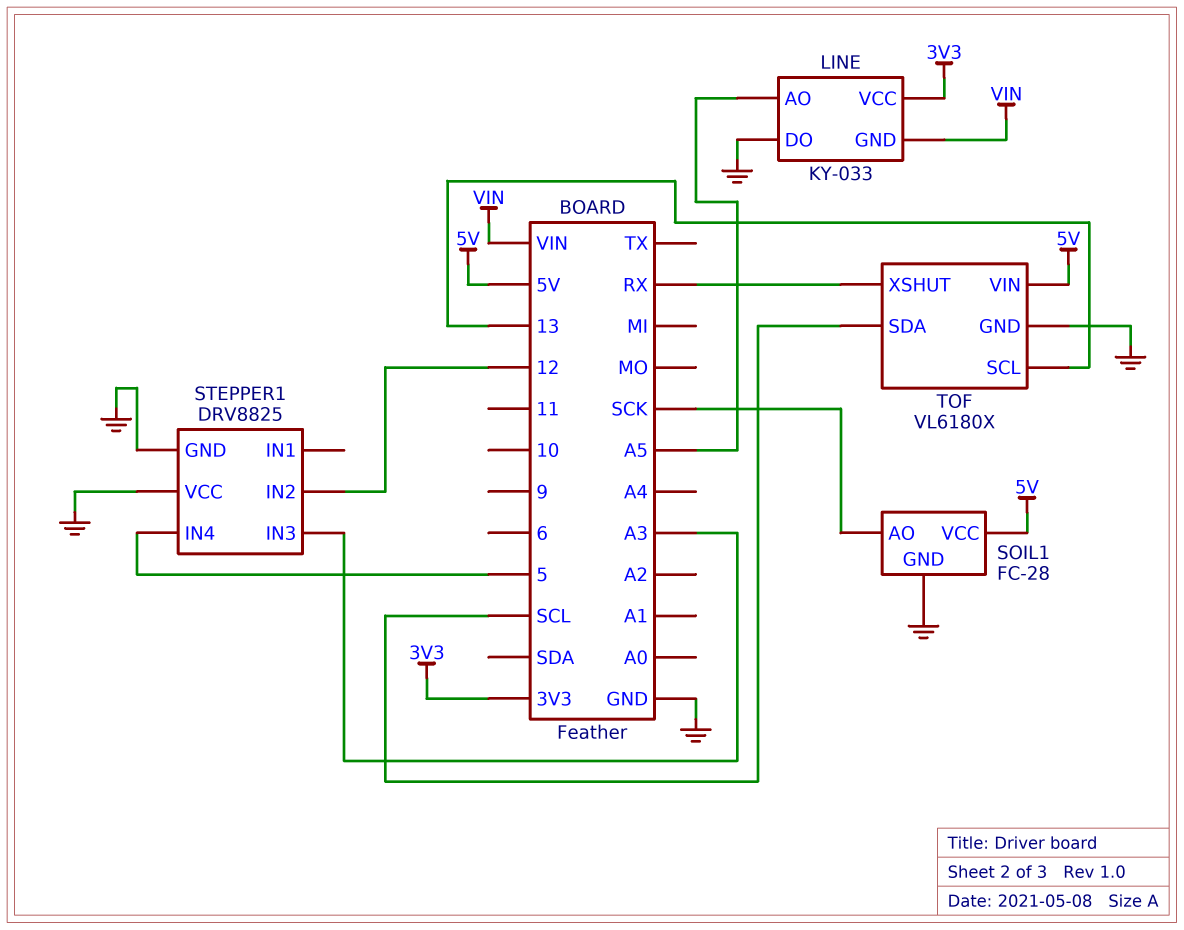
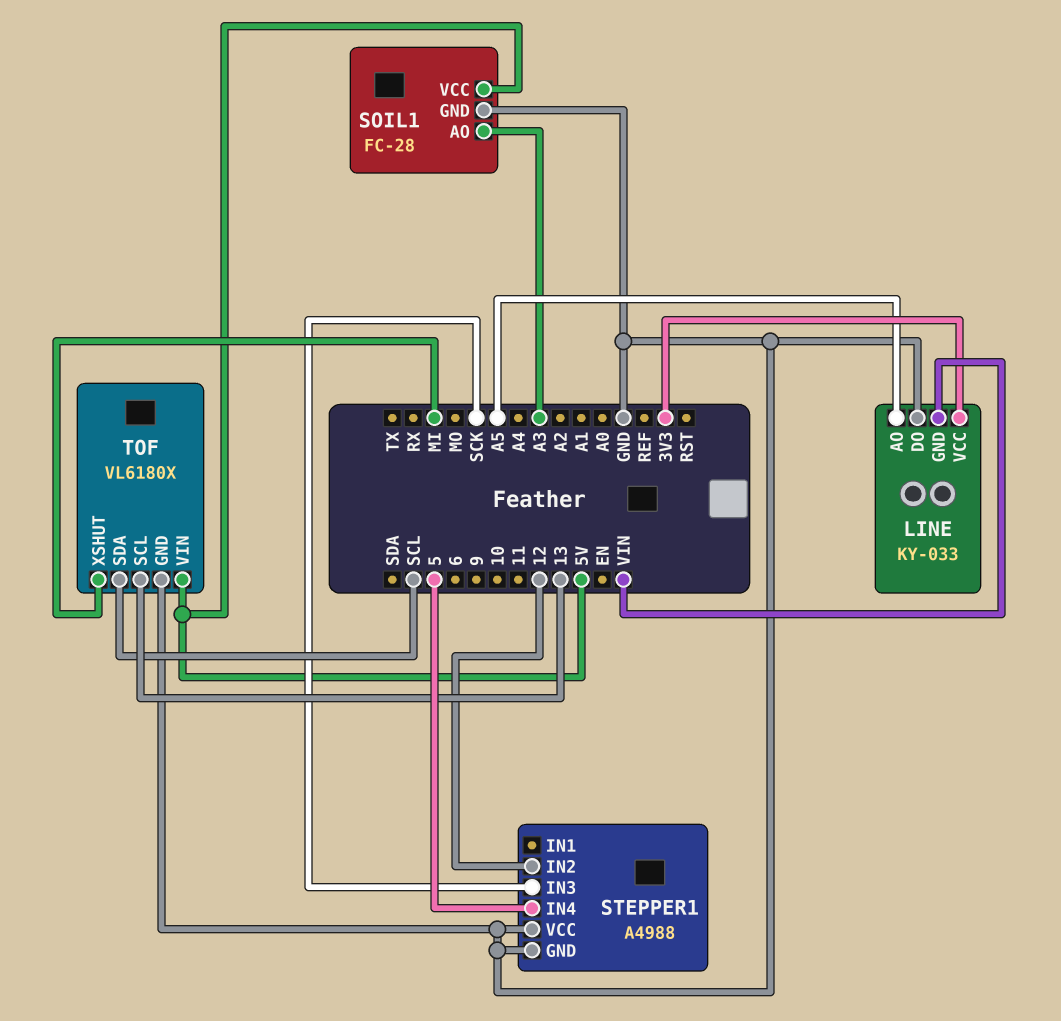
SOIL1 pin AO: SCK -> A3
STEPPER1: DRV8825 -> A4988
STEPPER1 pin IN3: A3 -> SCK
TOF pin XSHUT: RX -> MI

